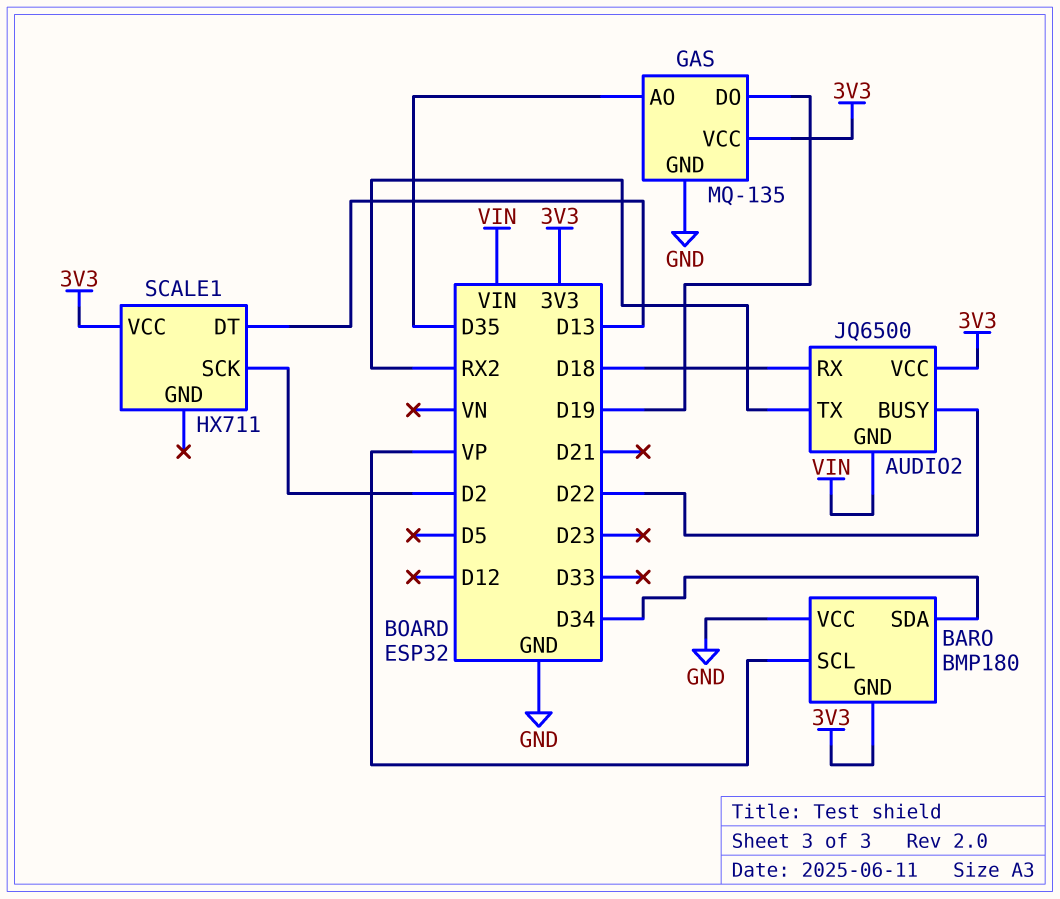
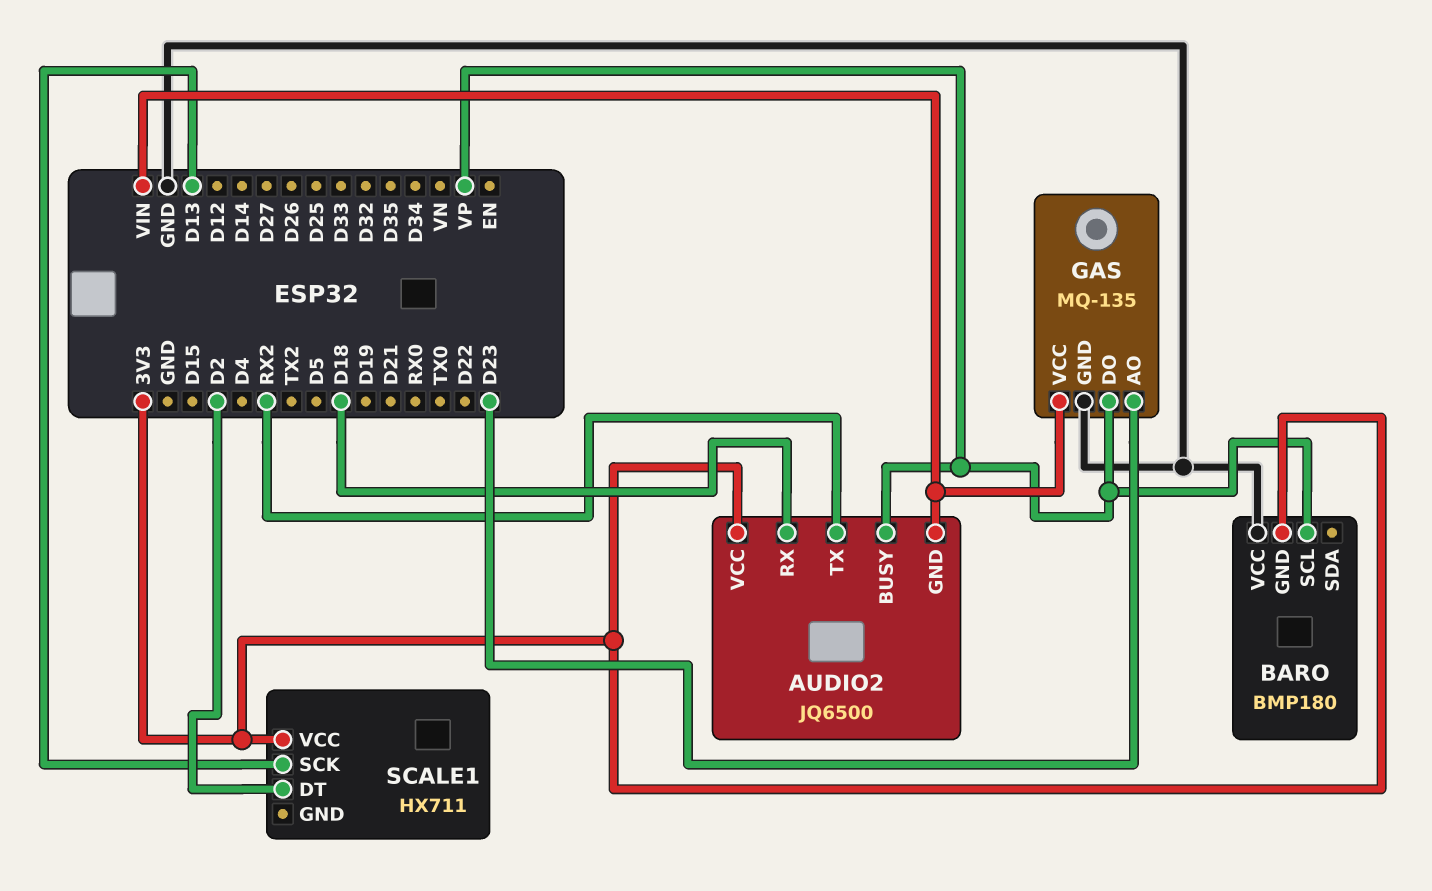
AUDIO2 pin BUSY: D22 -> VP
BARO pin SDA: D34 -> none
GAS pin AO: D35 -> D23
GAS pin DO: D19 -> VP
GAS pin VCC: 3V3 -> VIN
SCALE1 pin DT: D13 -> D2
SCALE1 pin SCK: D2 -> D13

